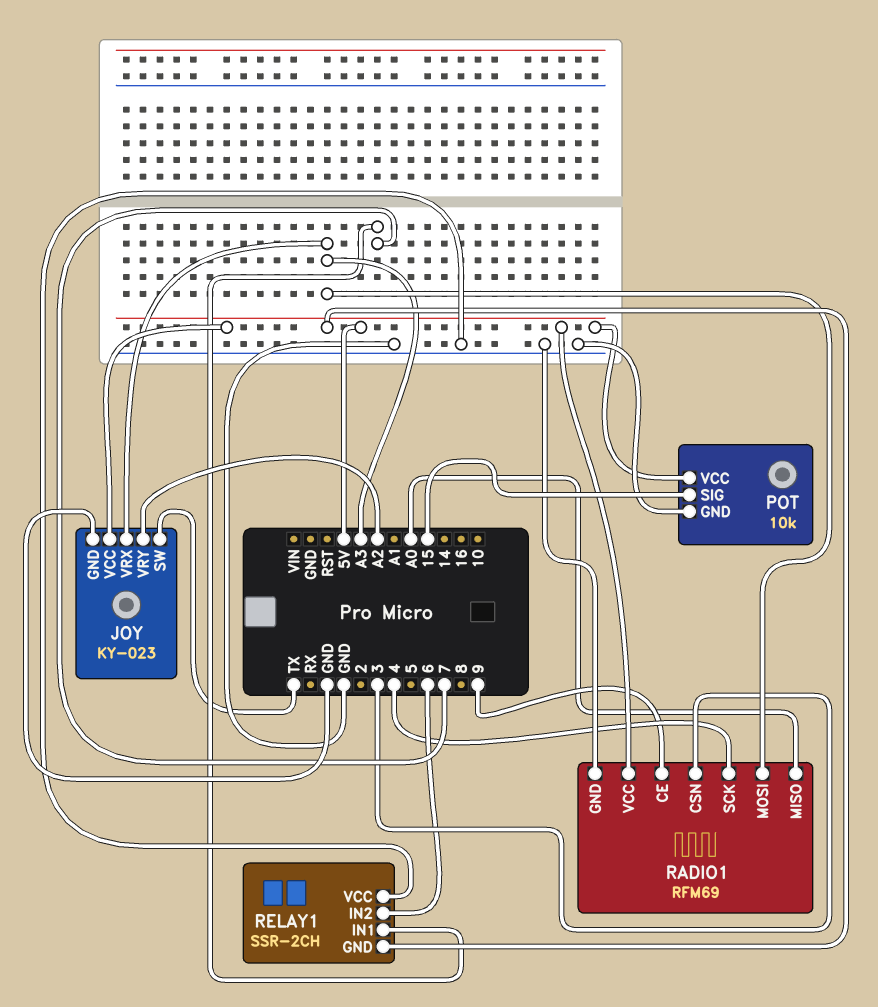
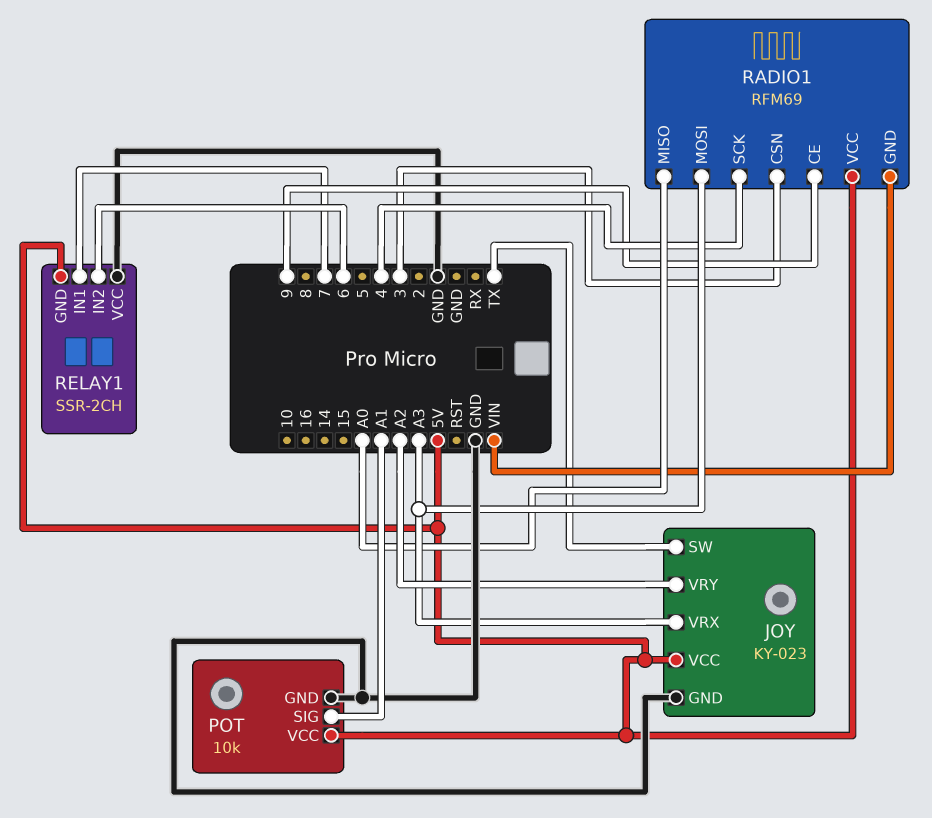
POT pin SIG: 15 -> A1
RADIO1 pin GND: GND -> VIN

